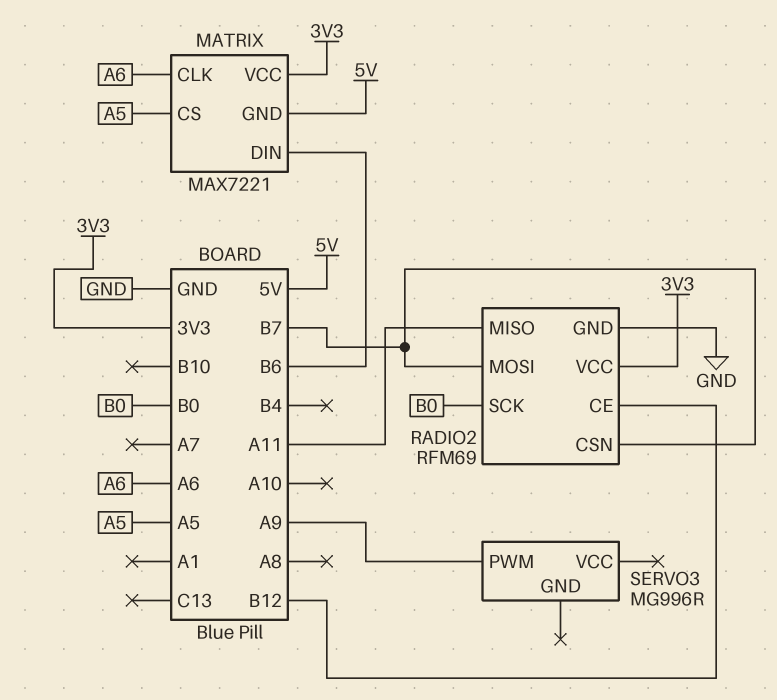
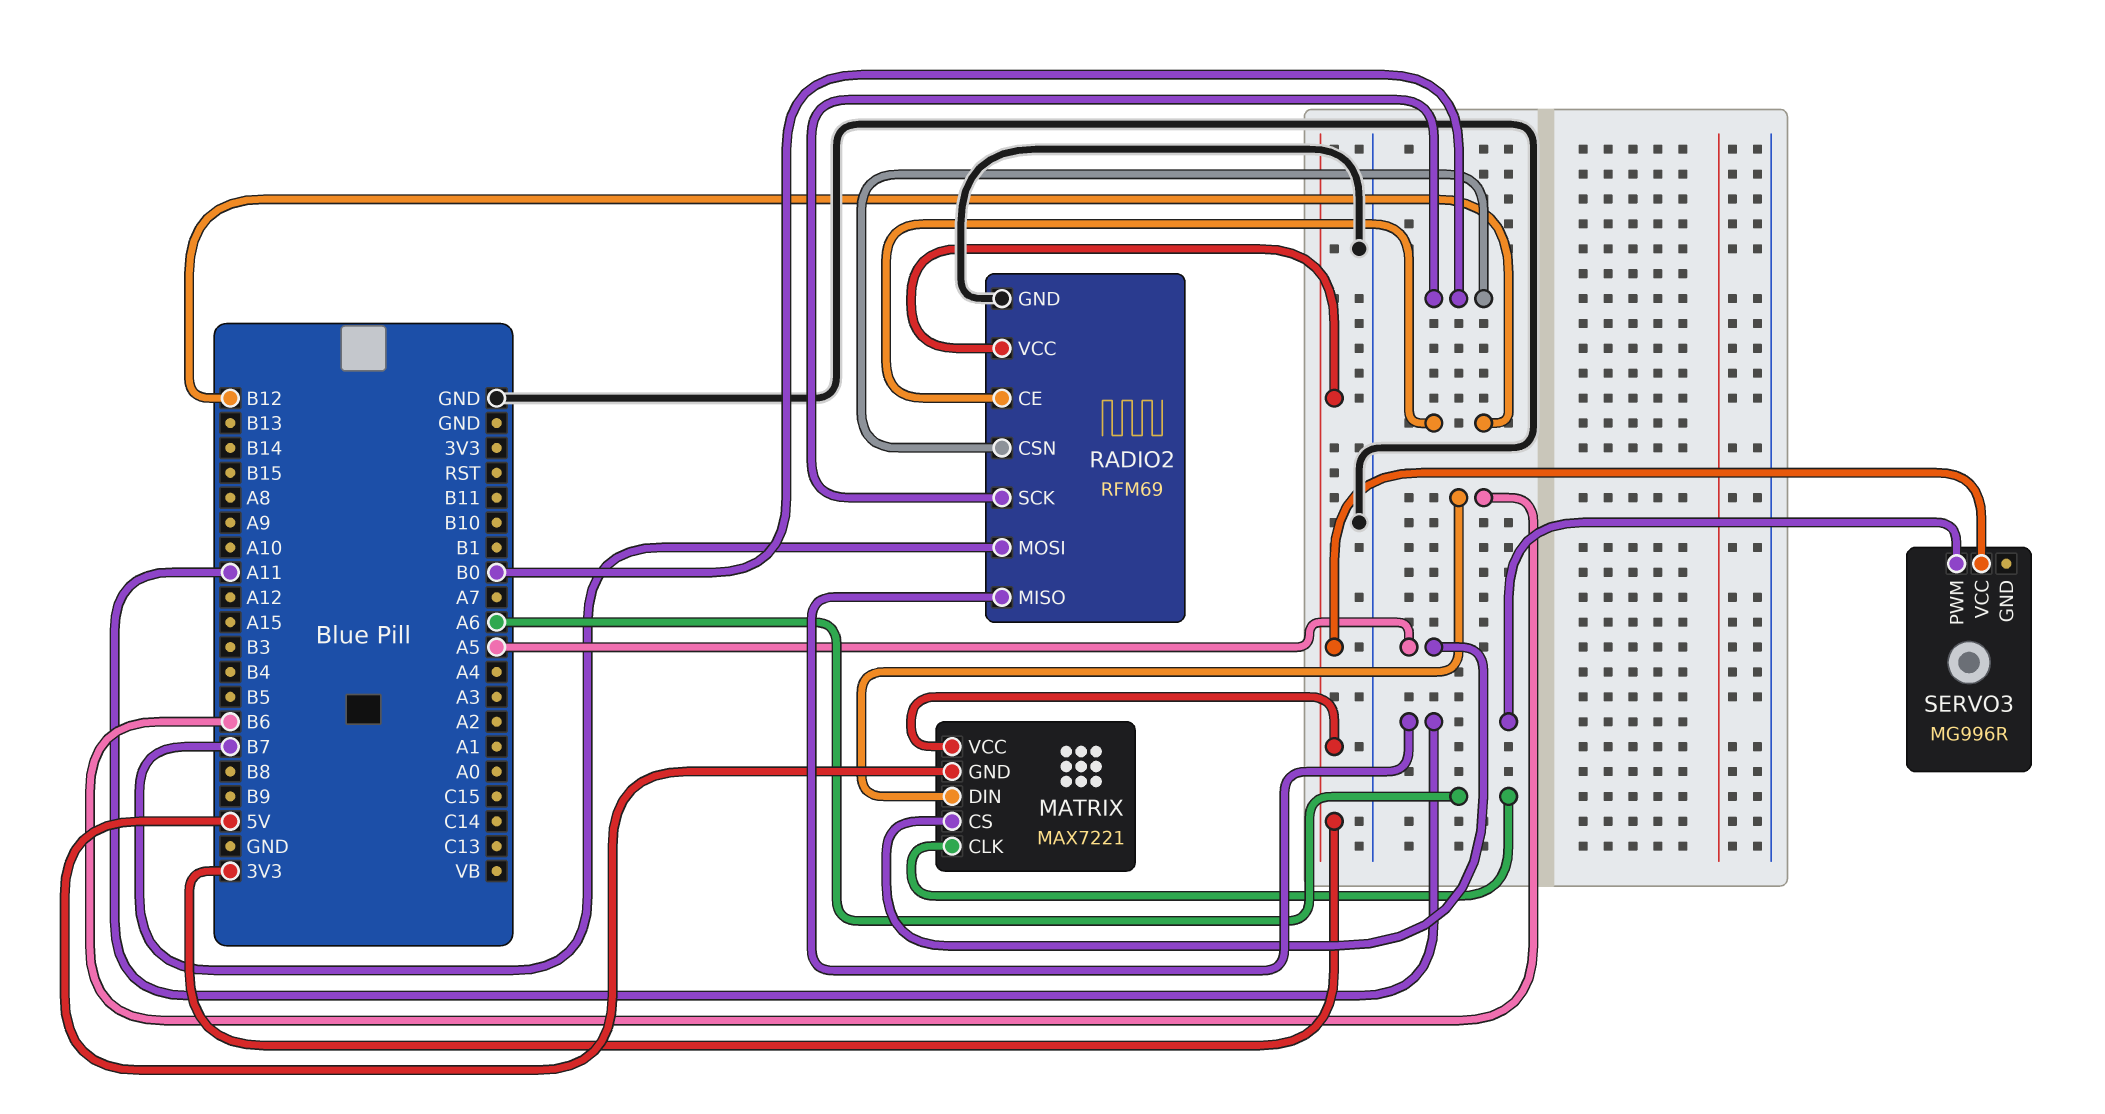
RADIO2 pin CSN: B7 -> B0
SERVO3 pin PWM: A9 -> A11
SERVO3 pin VCC: none -> 3V3

